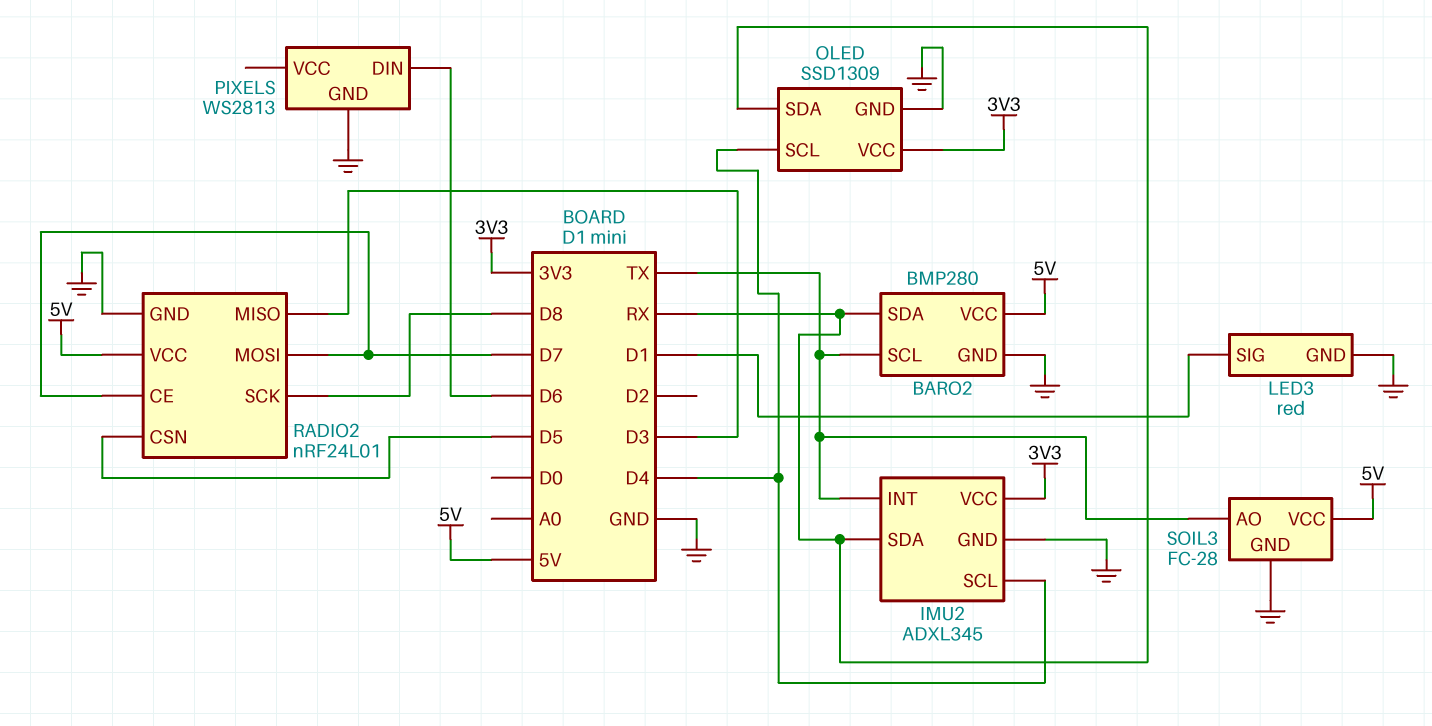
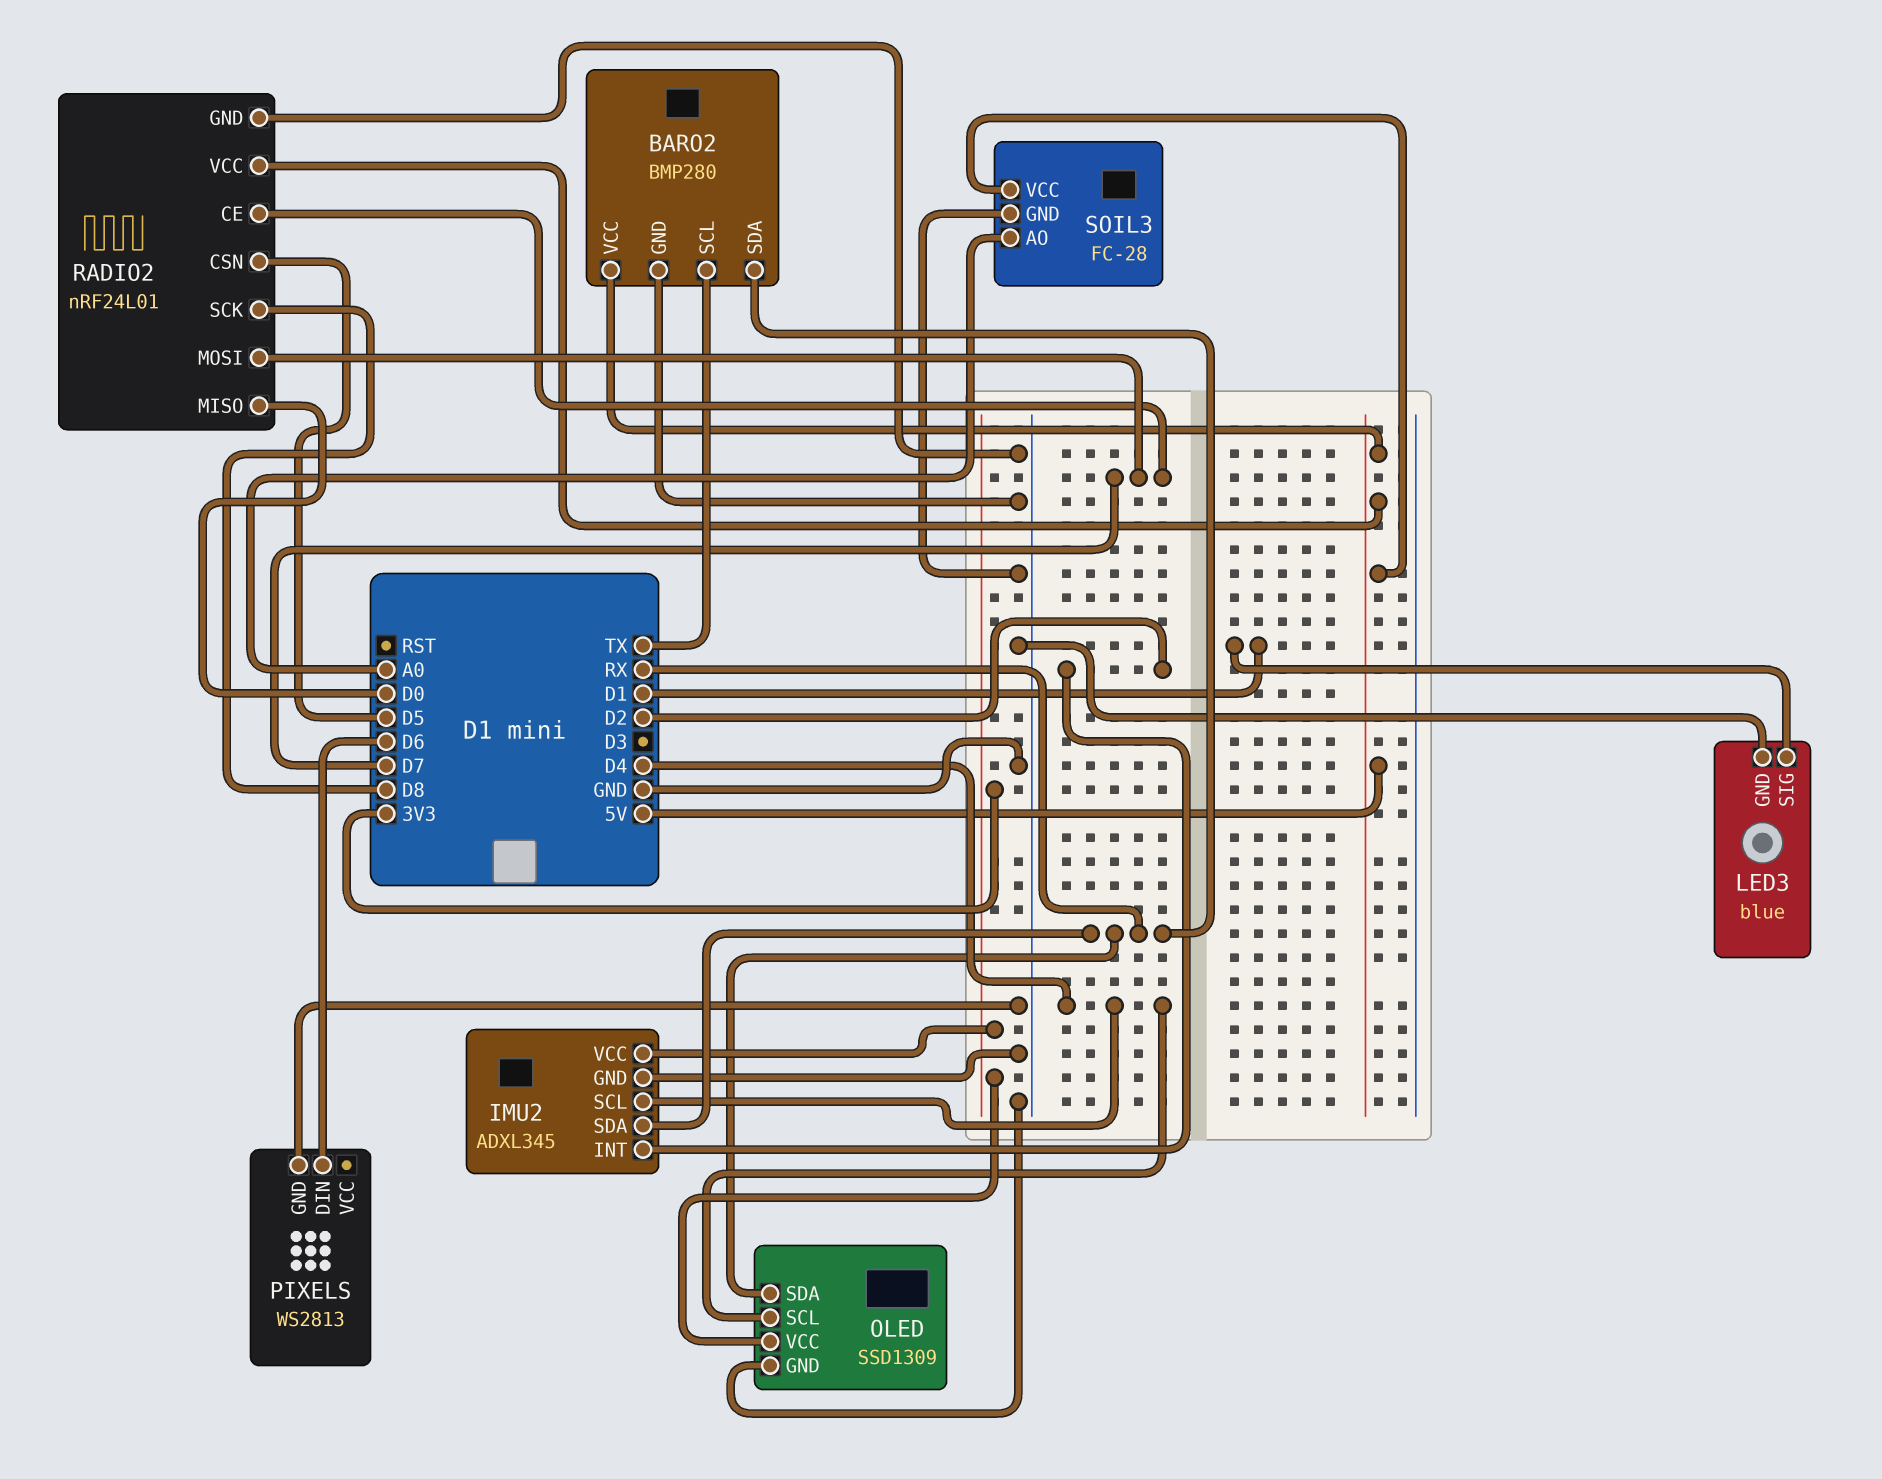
IMU2 pin INT: TX -> D2
LED3: red -> blue
RADIO2 pin MISO: D3 -> D0
SOIL3 pin AO: TX -> A0

